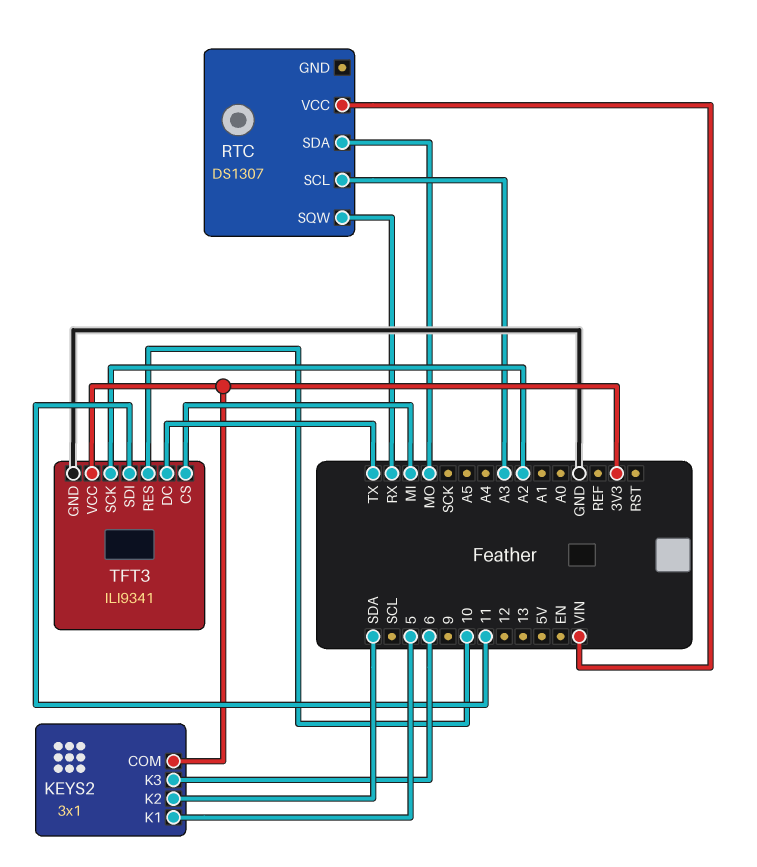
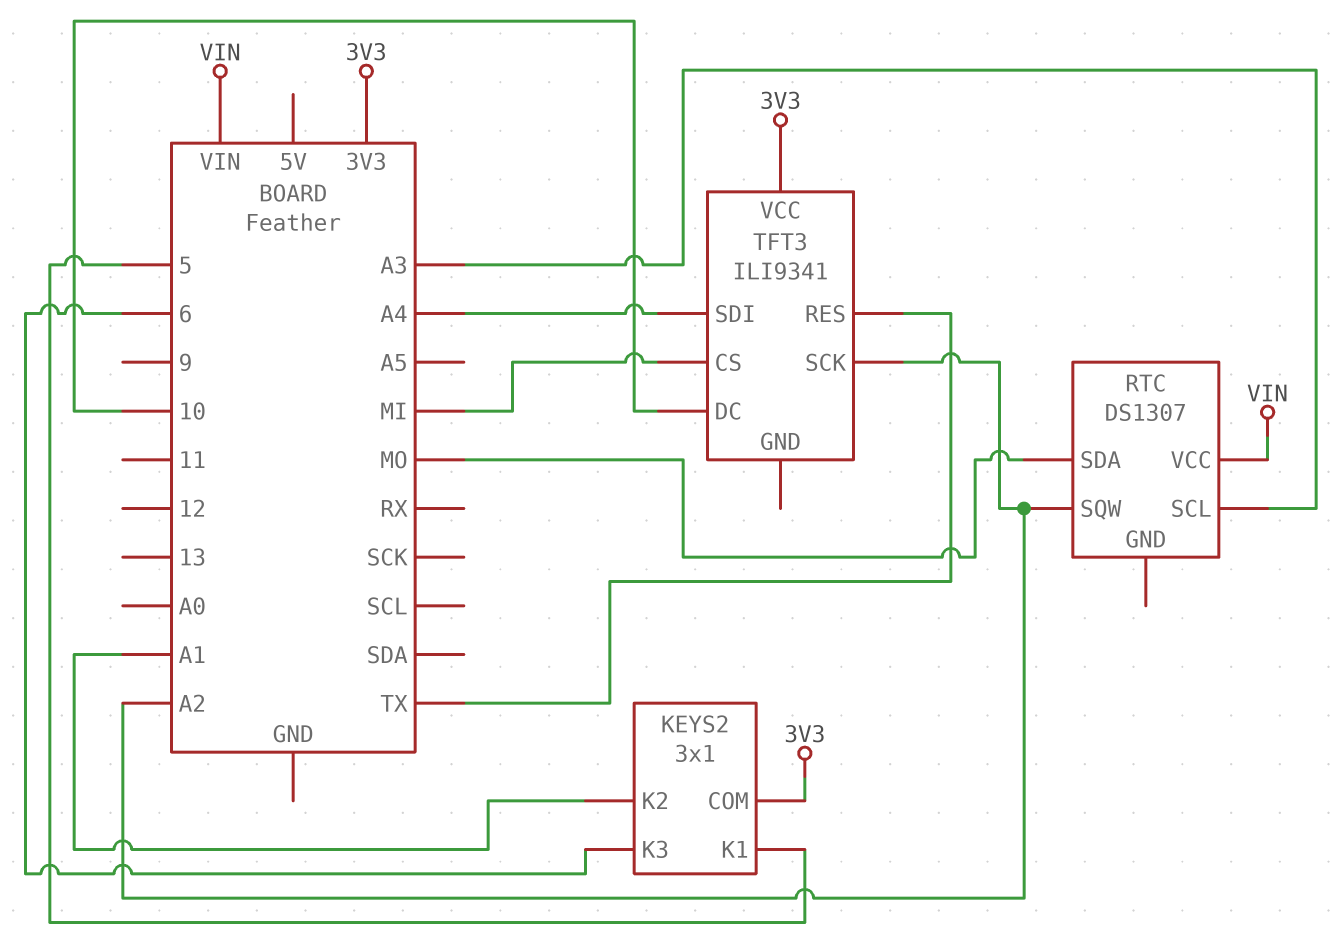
KEYS2 pin K2: SDA -> A1
RTC pin SQW: RX -> A2
TFT3 pin DC: TX -> 10
TFT3 pin GND: GND -> none
TFT3 pin RES: 10 -> TX
TFT3 pin SDI: 11 -> A4

